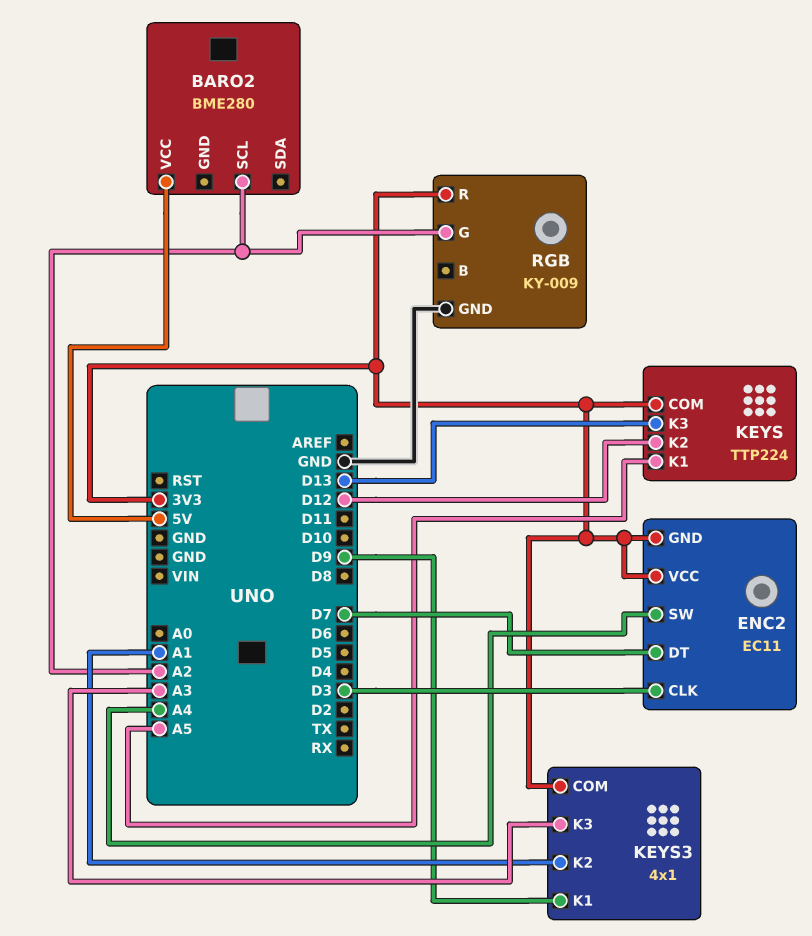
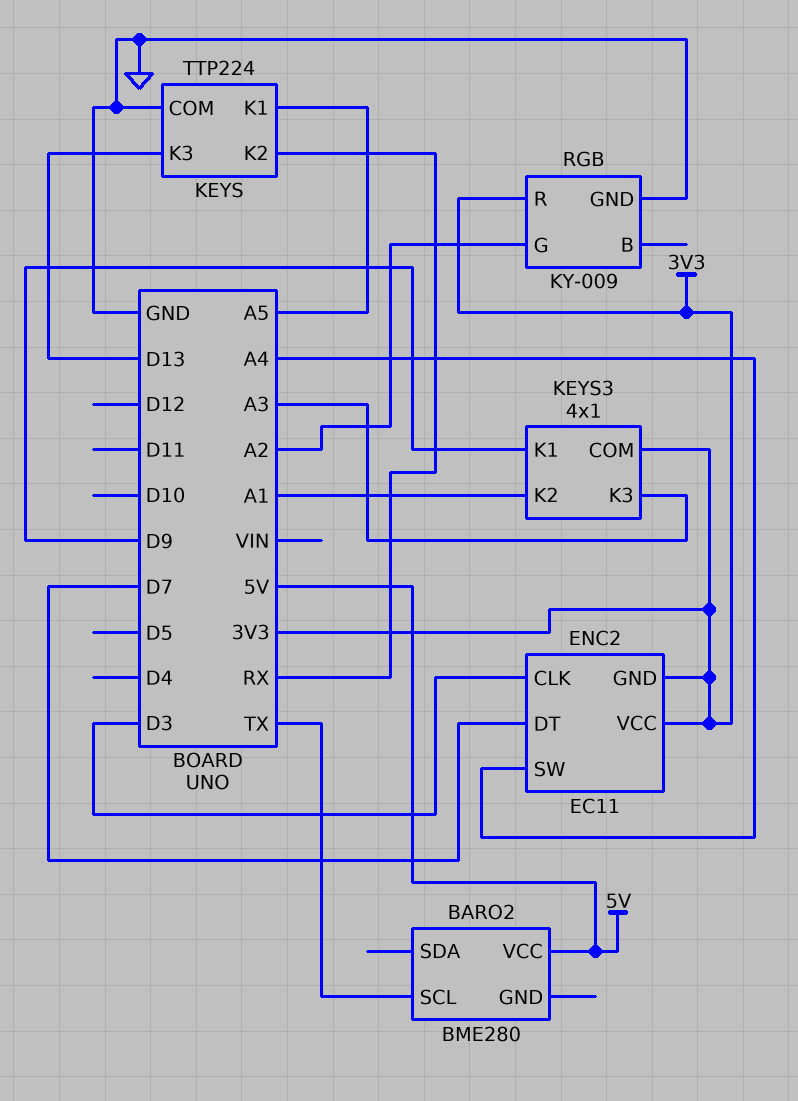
BARO2 pin SCL: A2 -> TX
KEYS pin COM: 3V3 -> GND
KEYS pin K2: D12 -> RX

